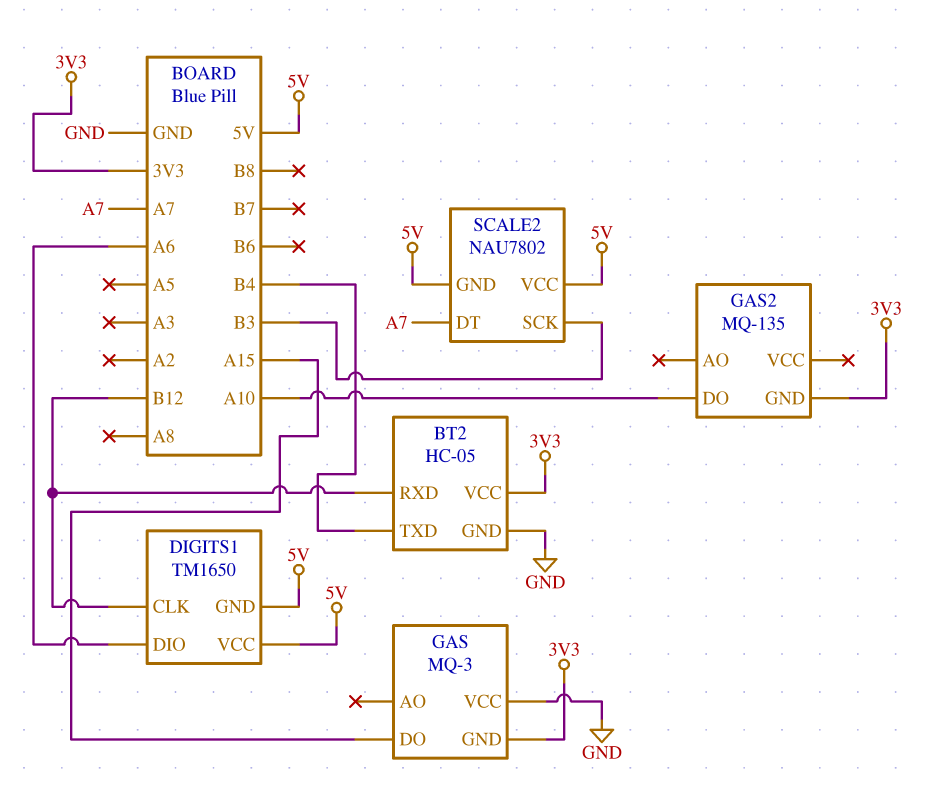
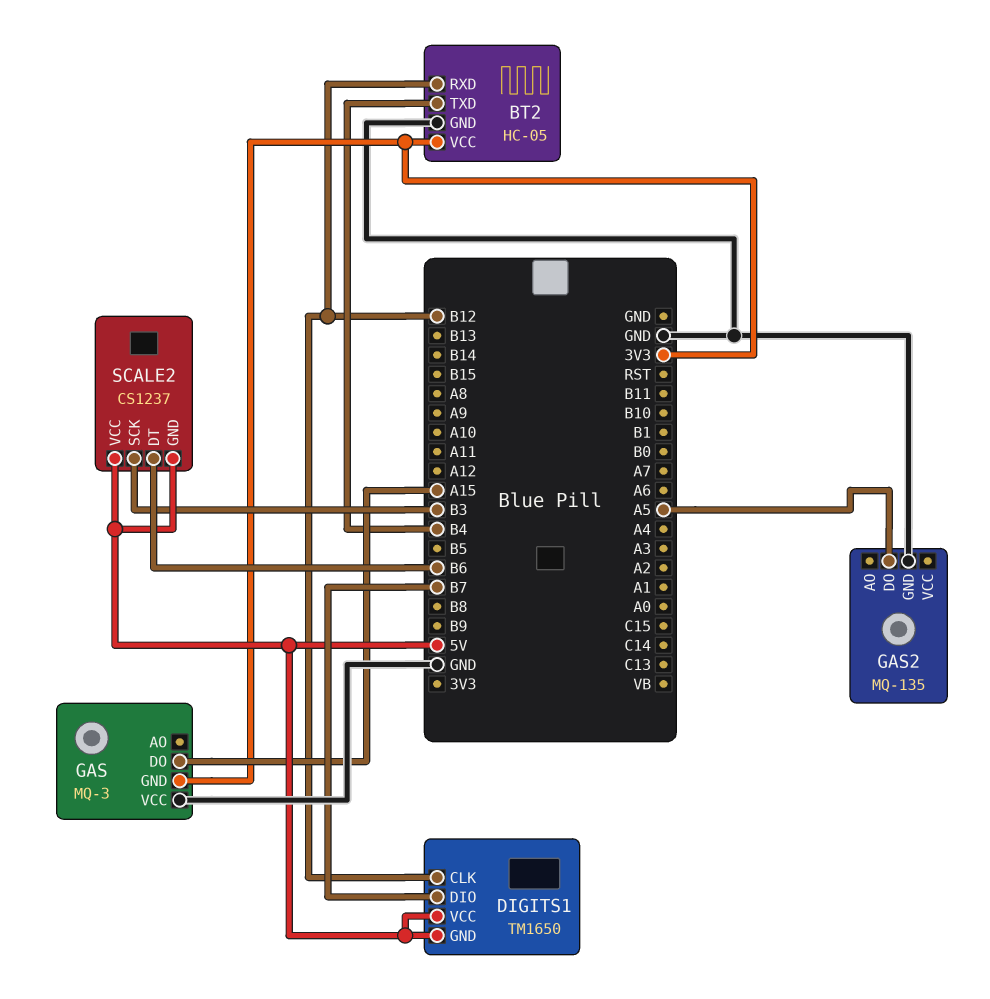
DIGITS1 pin DIO: A6 -> B7
GAS2 pin DO: A10 -> A5
GAS2 pin GND: 3V3 -> GND
SCALE2: NAU7802 -> CS1237
SCALE2 pin DT: A7 -> B6

